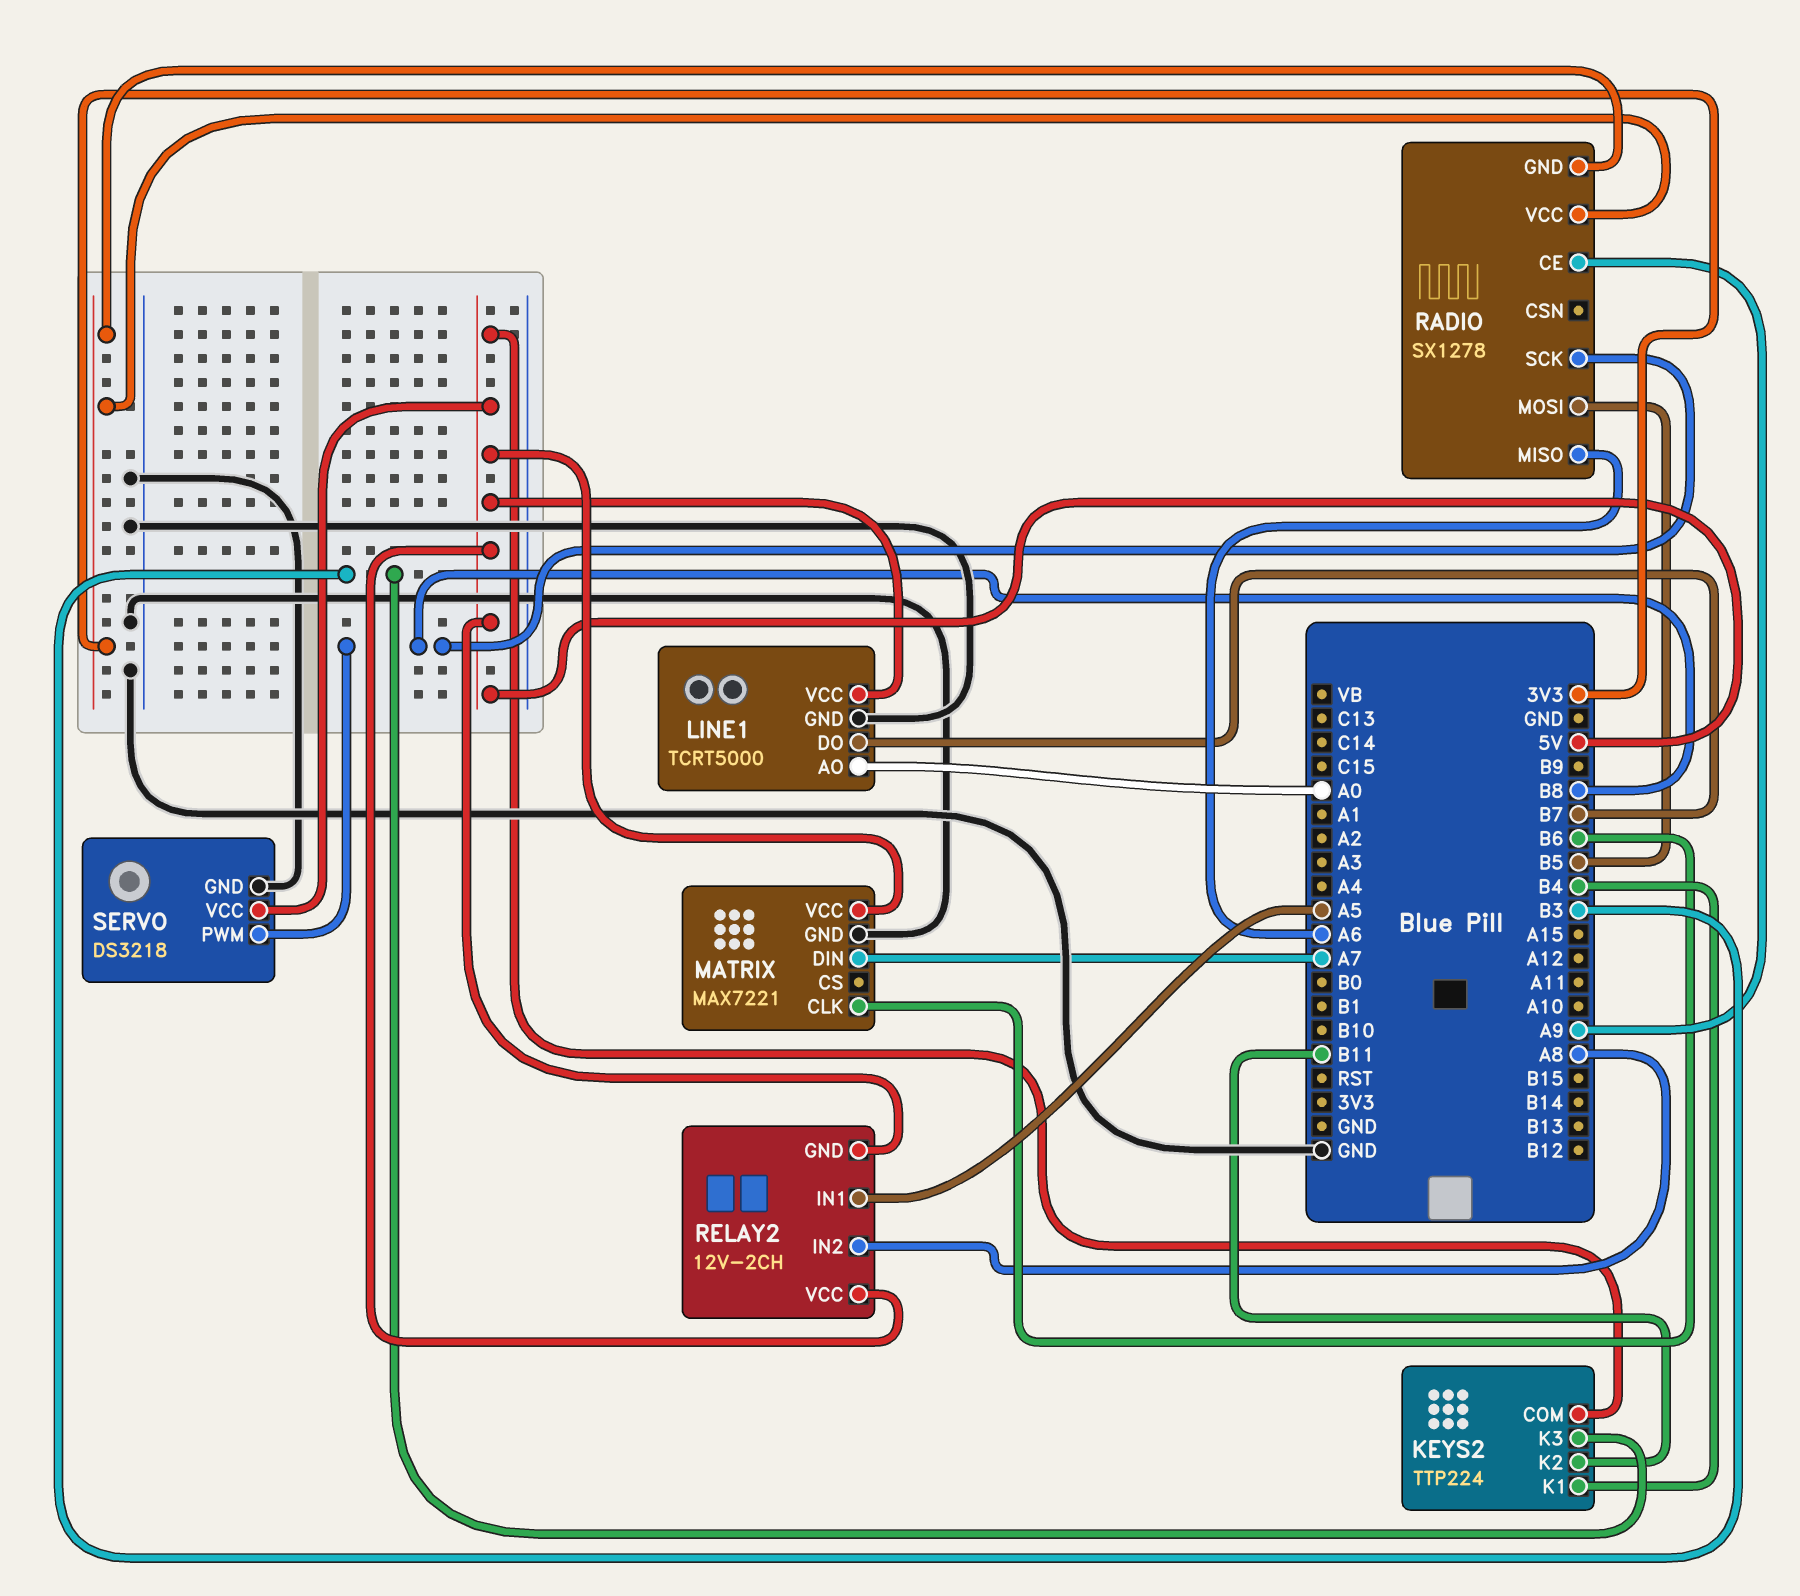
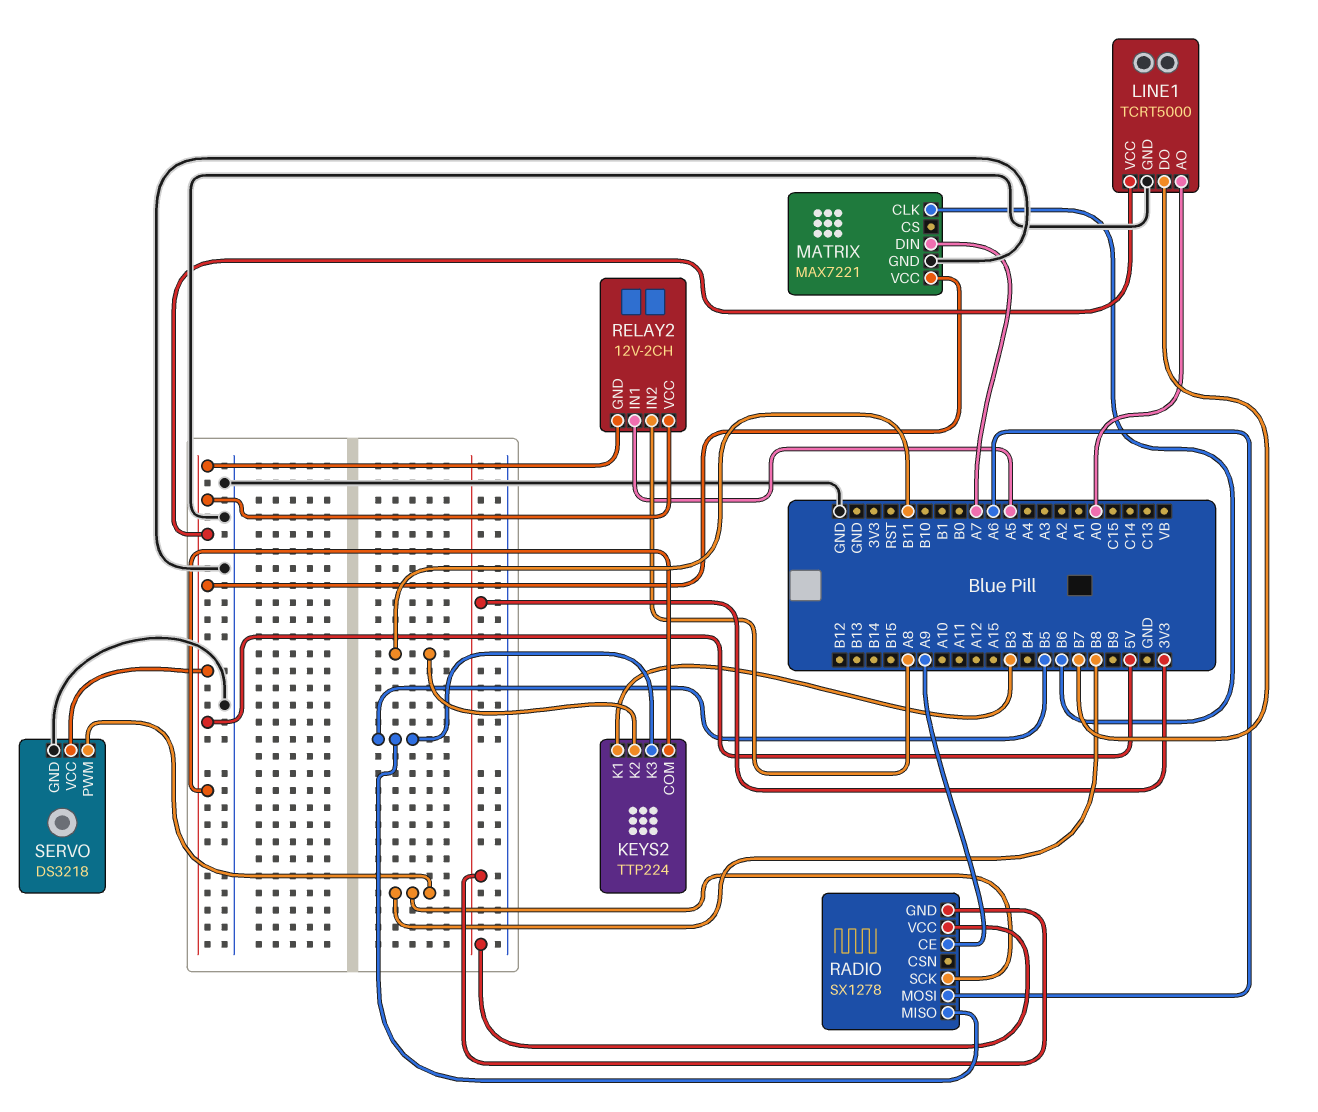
KEYS2 pin K1: B4 -> B3
KEYS2 pin K3: B3 -> B5
RADIO pin MISO: A6 -> B5
RADIO pin MOSI: B5 -> A6

